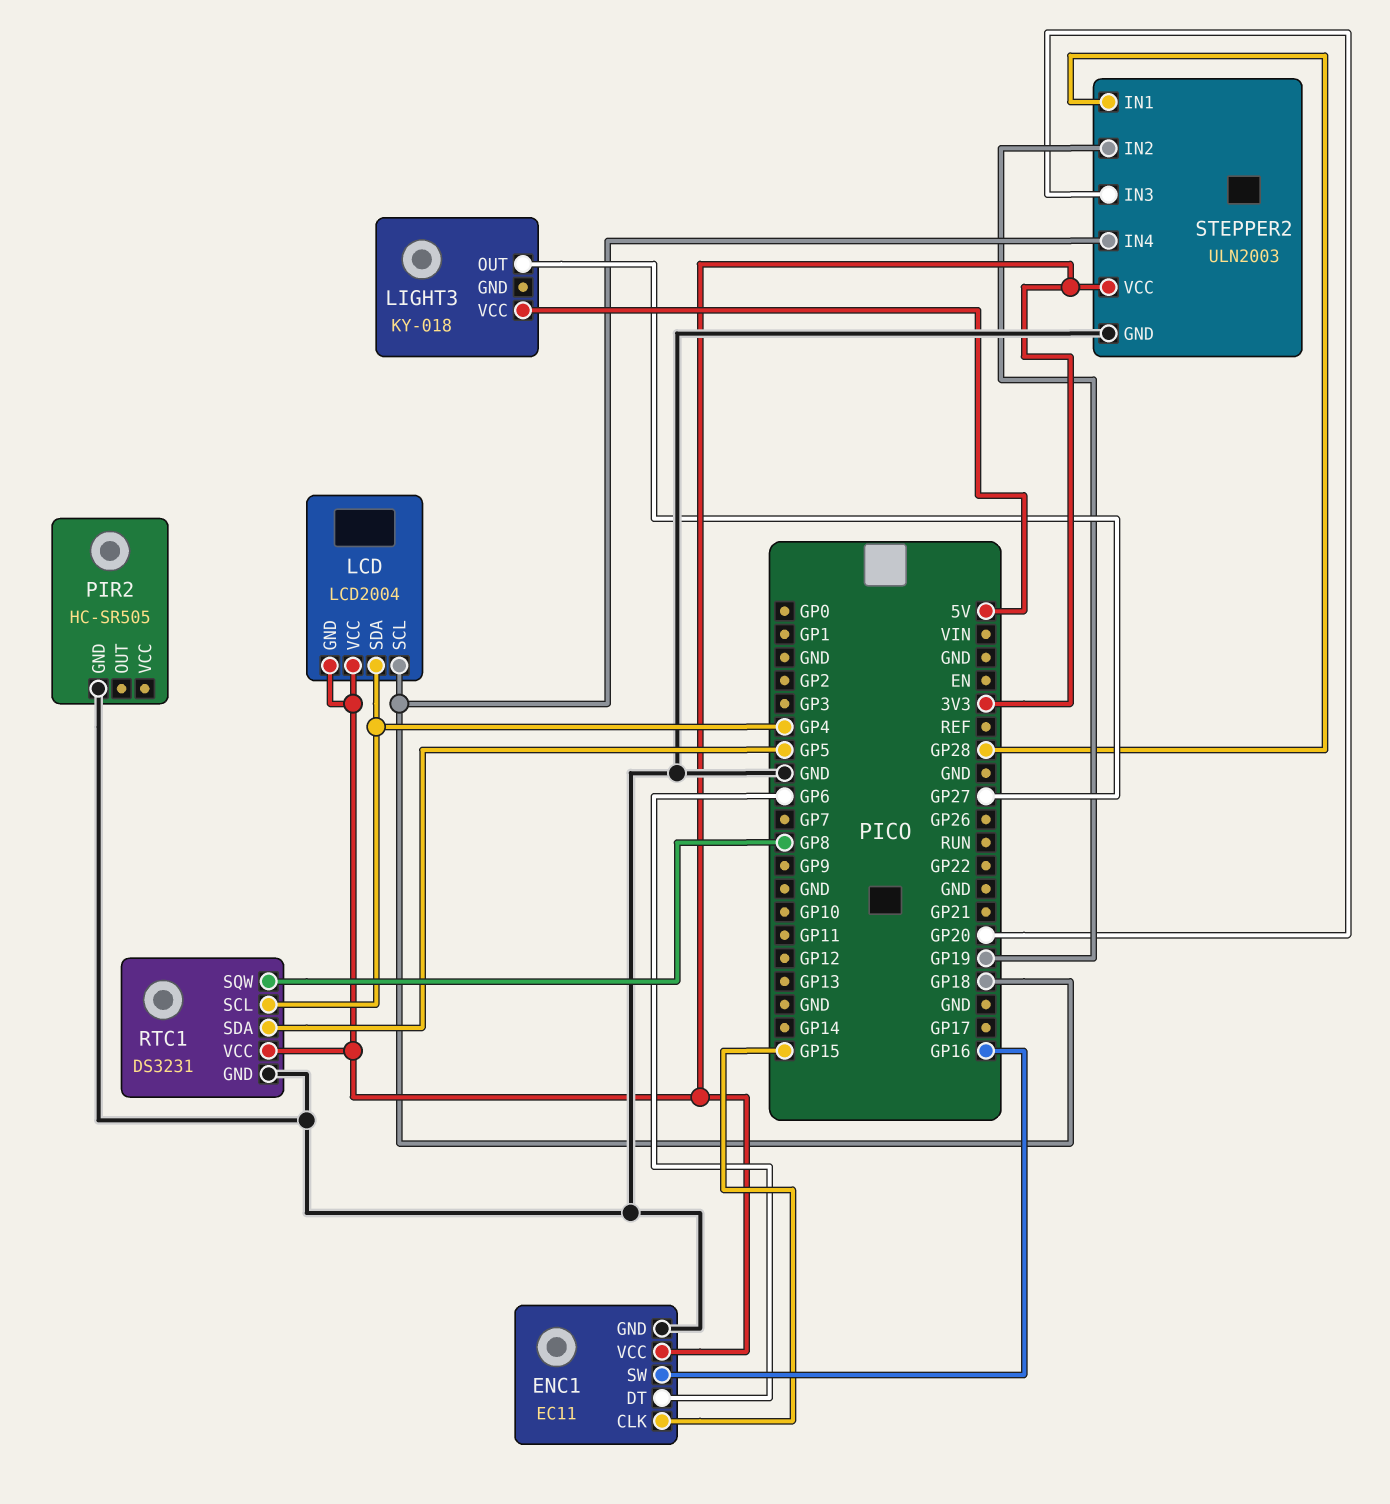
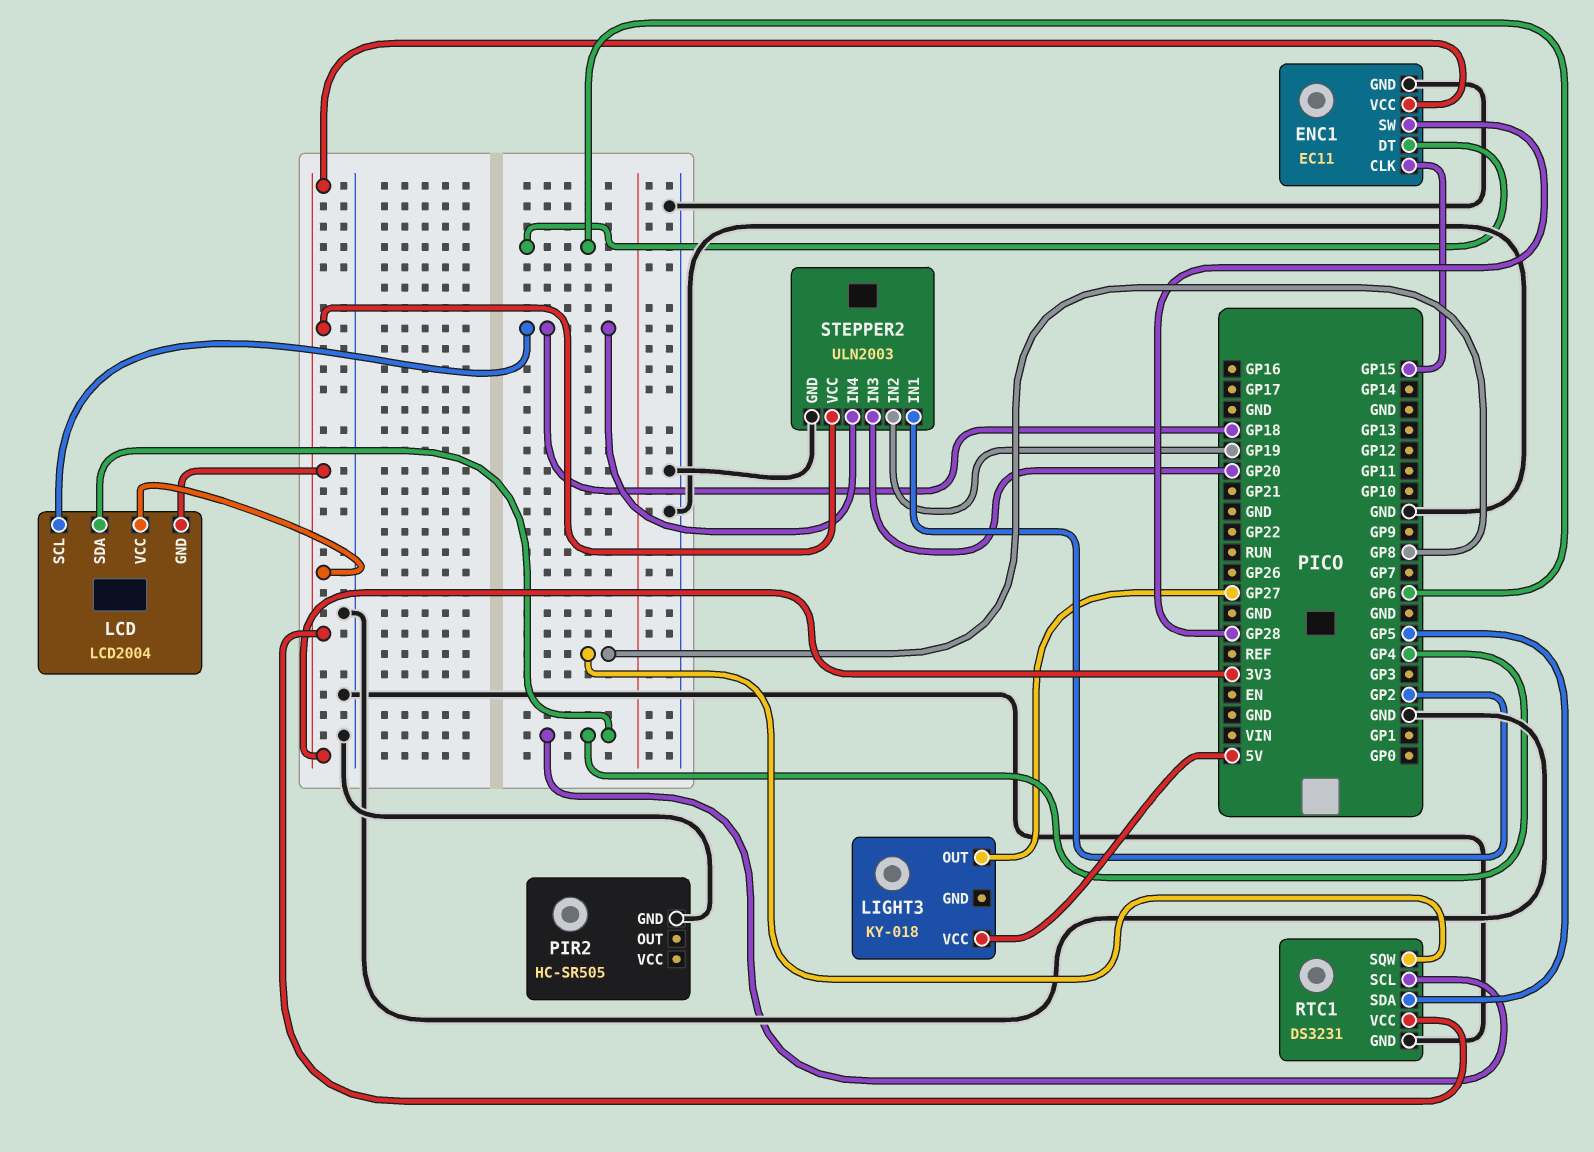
ENC1 pin SW: GP16 -> GP28
STEPPER2 pin IN1: GP28 -> GP2

